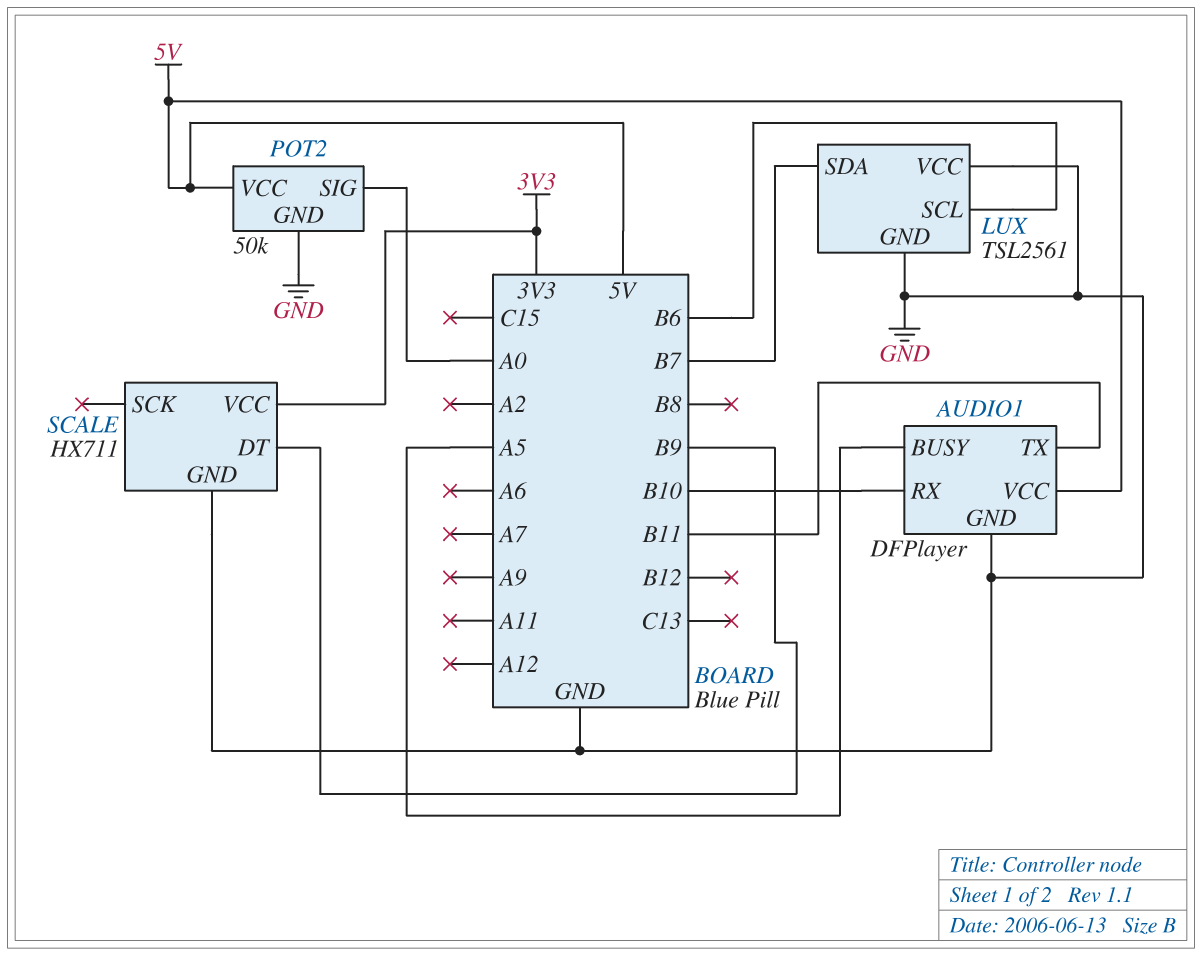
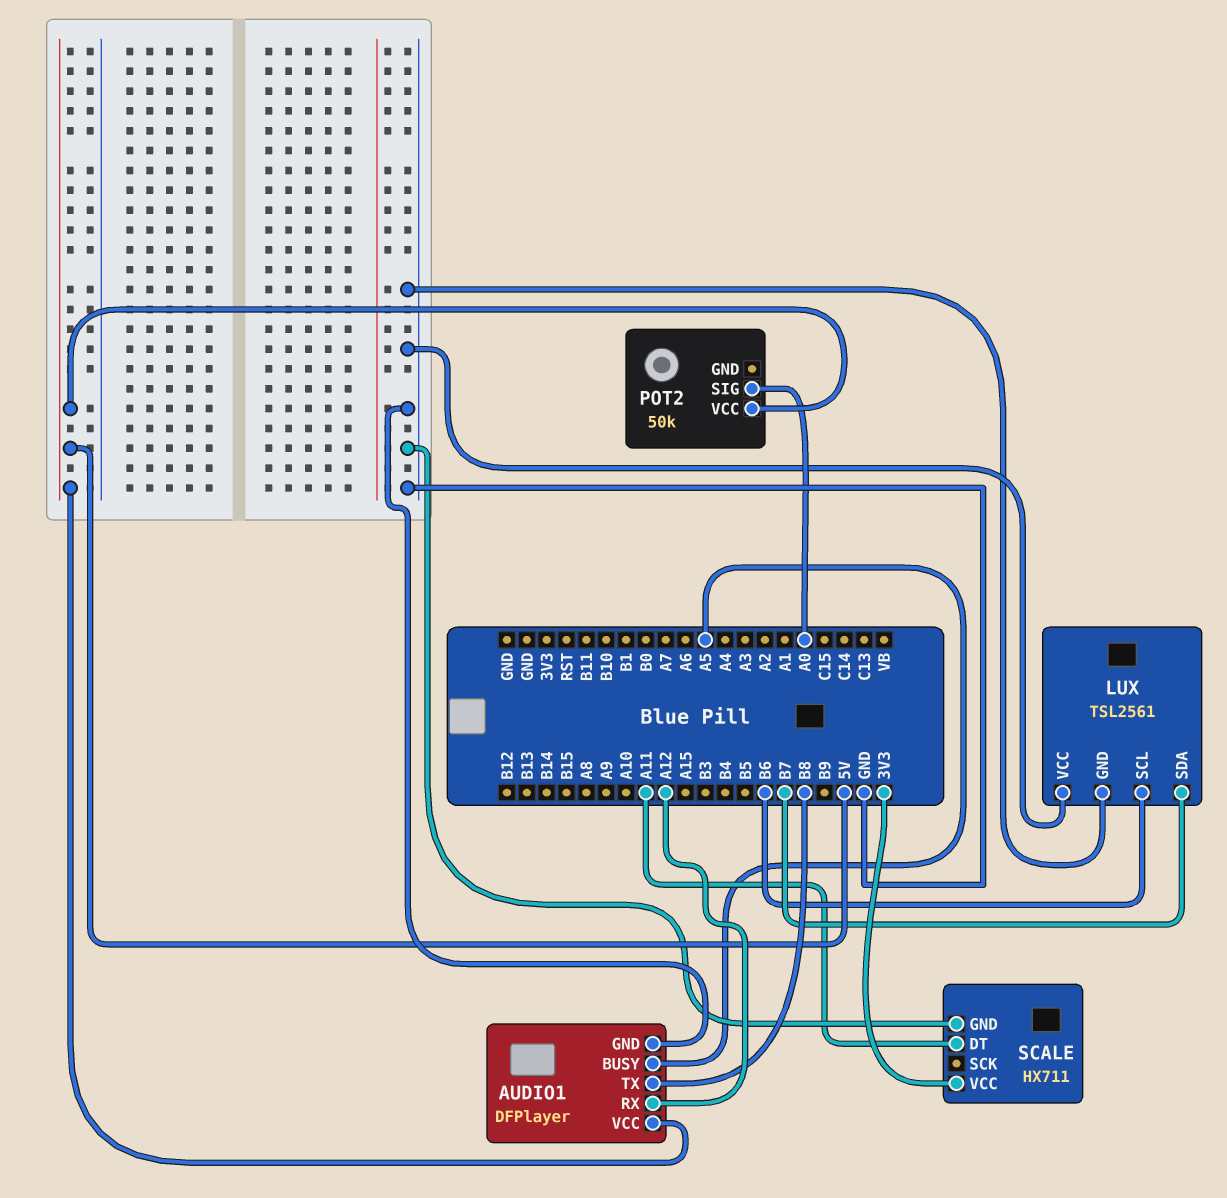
AUDIO1 pin RX: B10 -> A12
AUDIO1 pin TX: B11 -> B8
POT2 pin GND: GND -> none
SCALE pin DT: B9 -> A11

